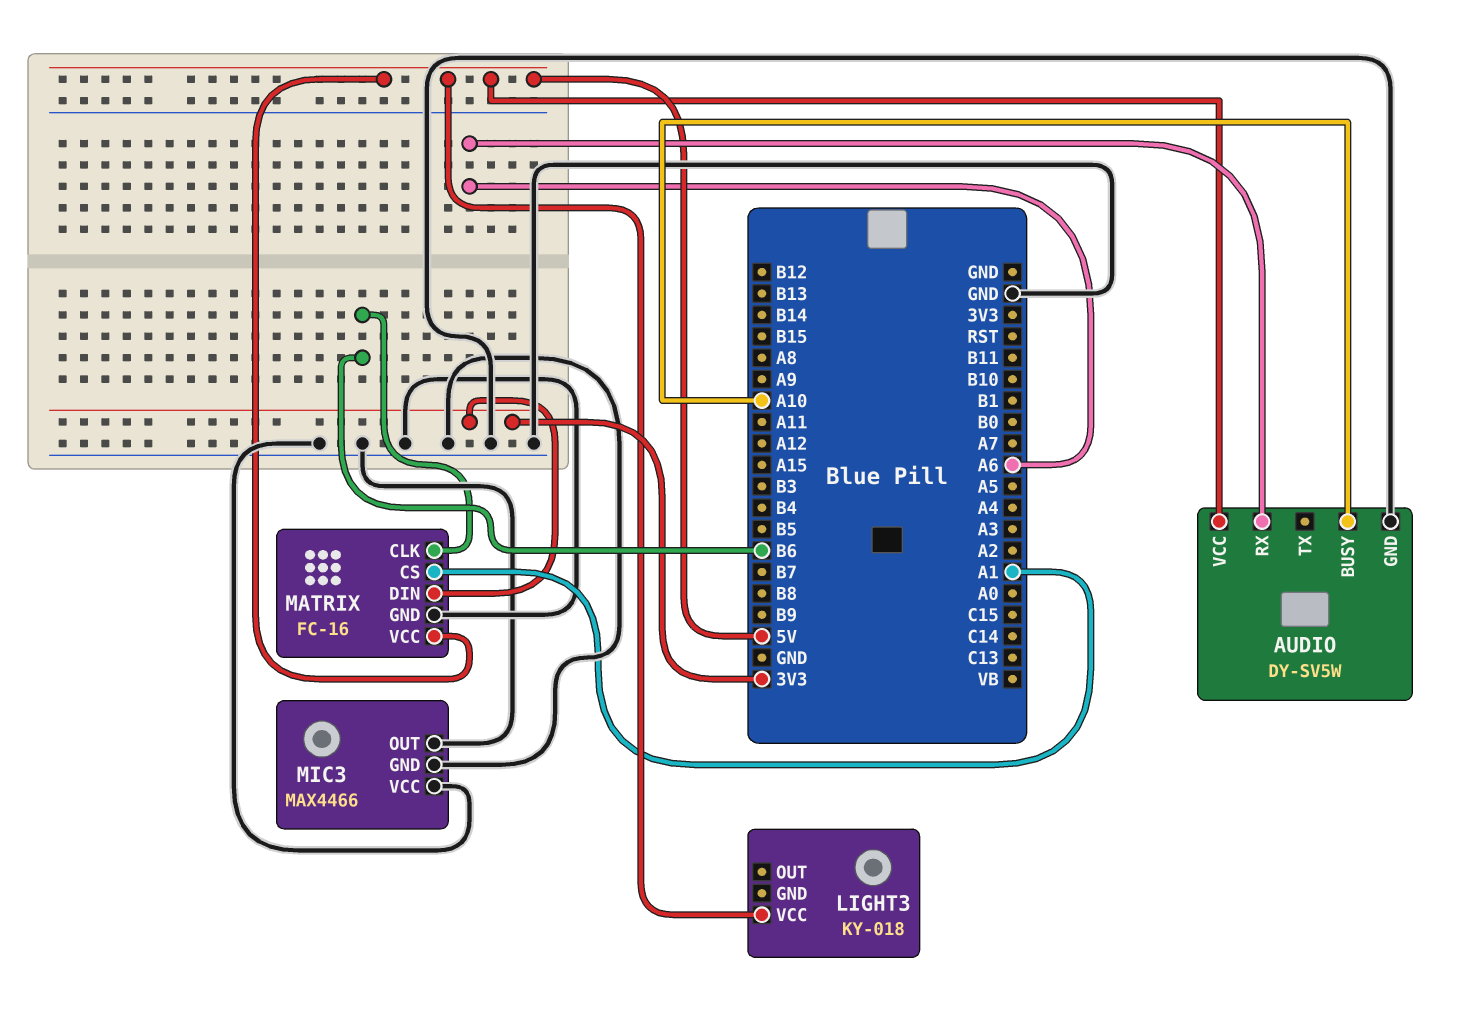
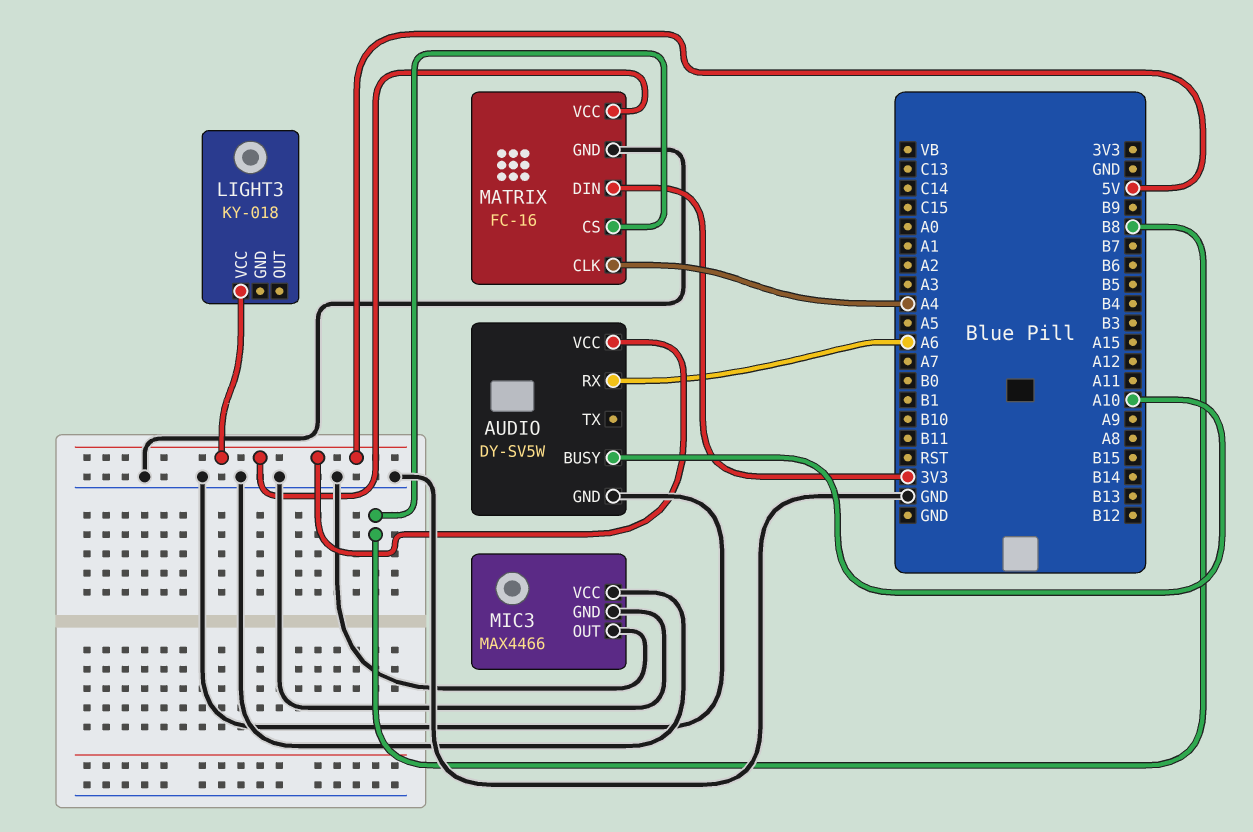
MATRIX pin CLK: B6 -> A4
MATRIX pin CS: A1 -> B8

